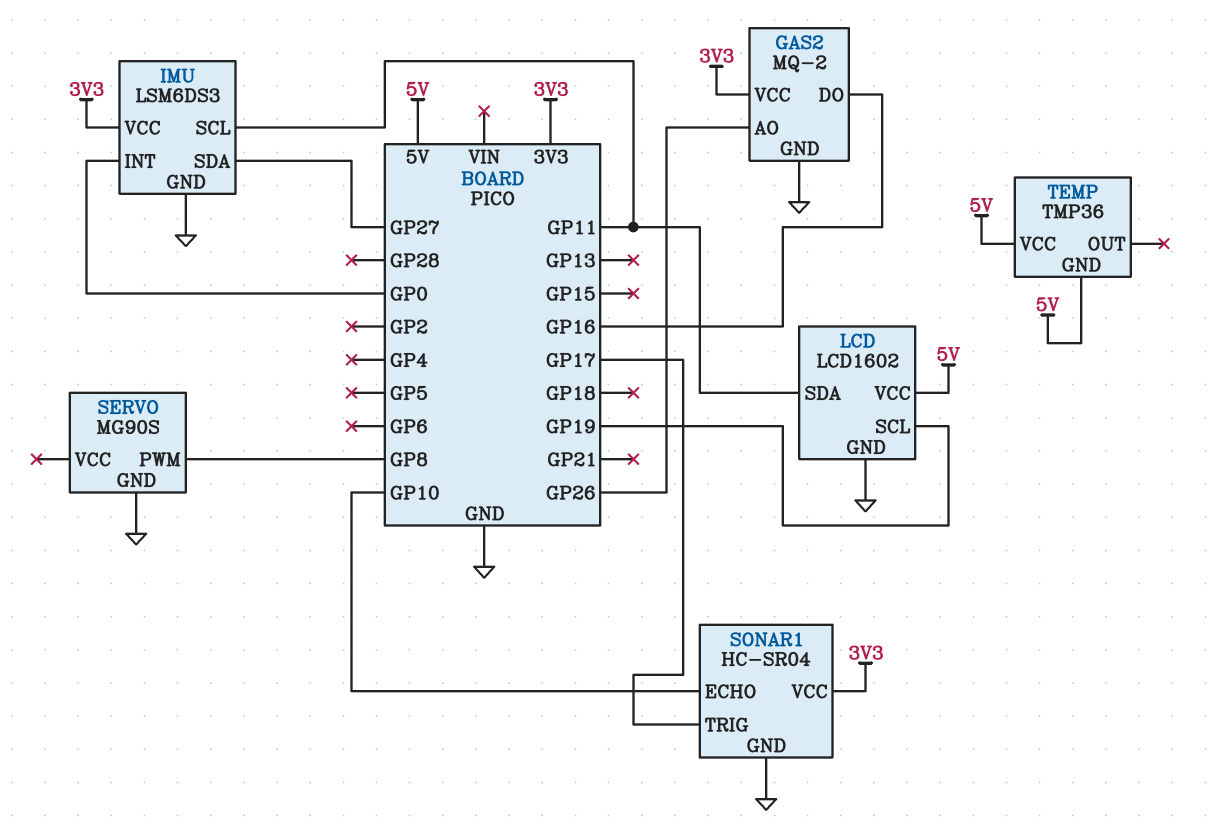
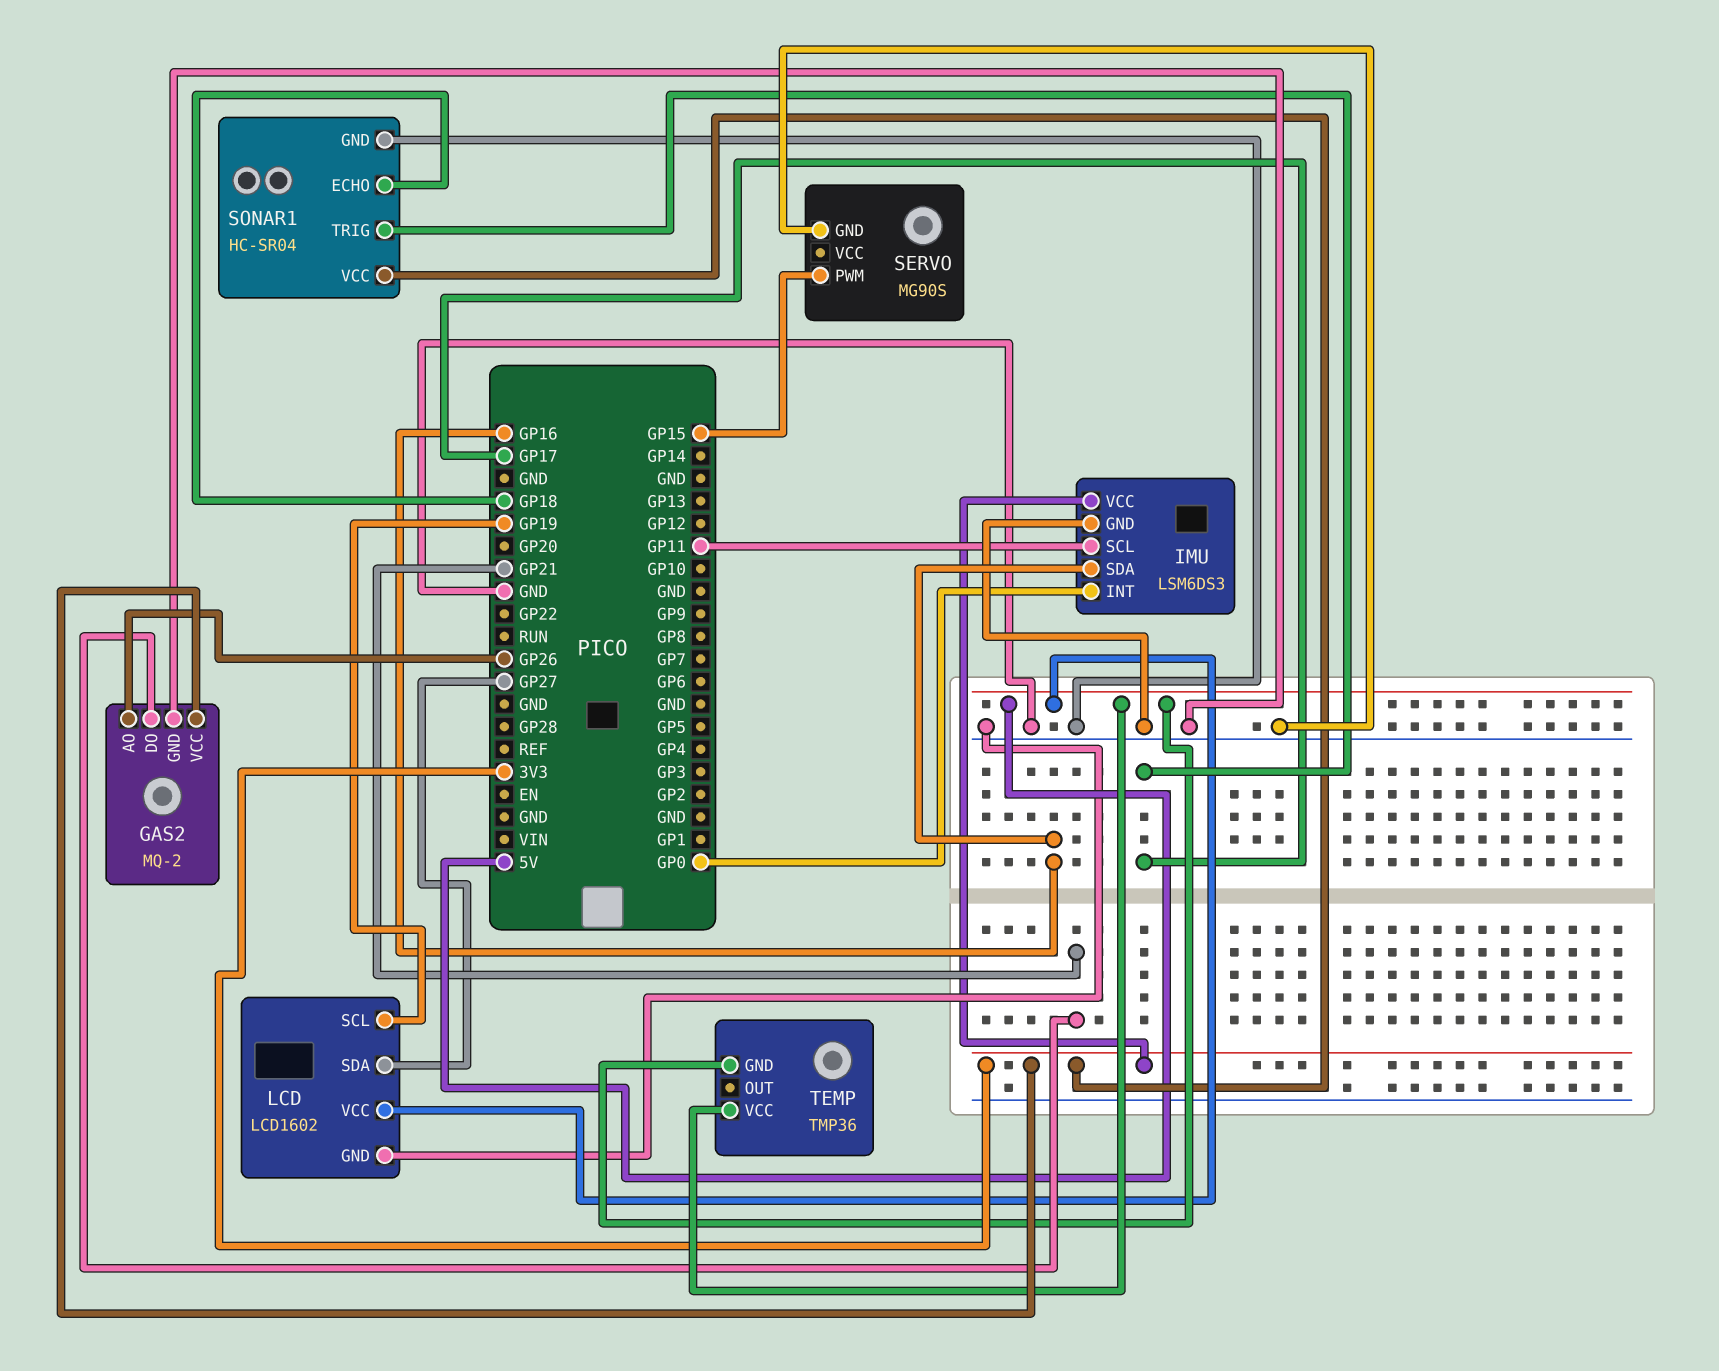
GAS2 pin DO: GP16 -> GP21
IMU pin SDA: GP27 -> GP16
LCD pin SDA: GP11 -> GP27
SERVO pin PWM: GP8 -> GP15
SONAR1 pin ECHO: GP10 -> GP18

